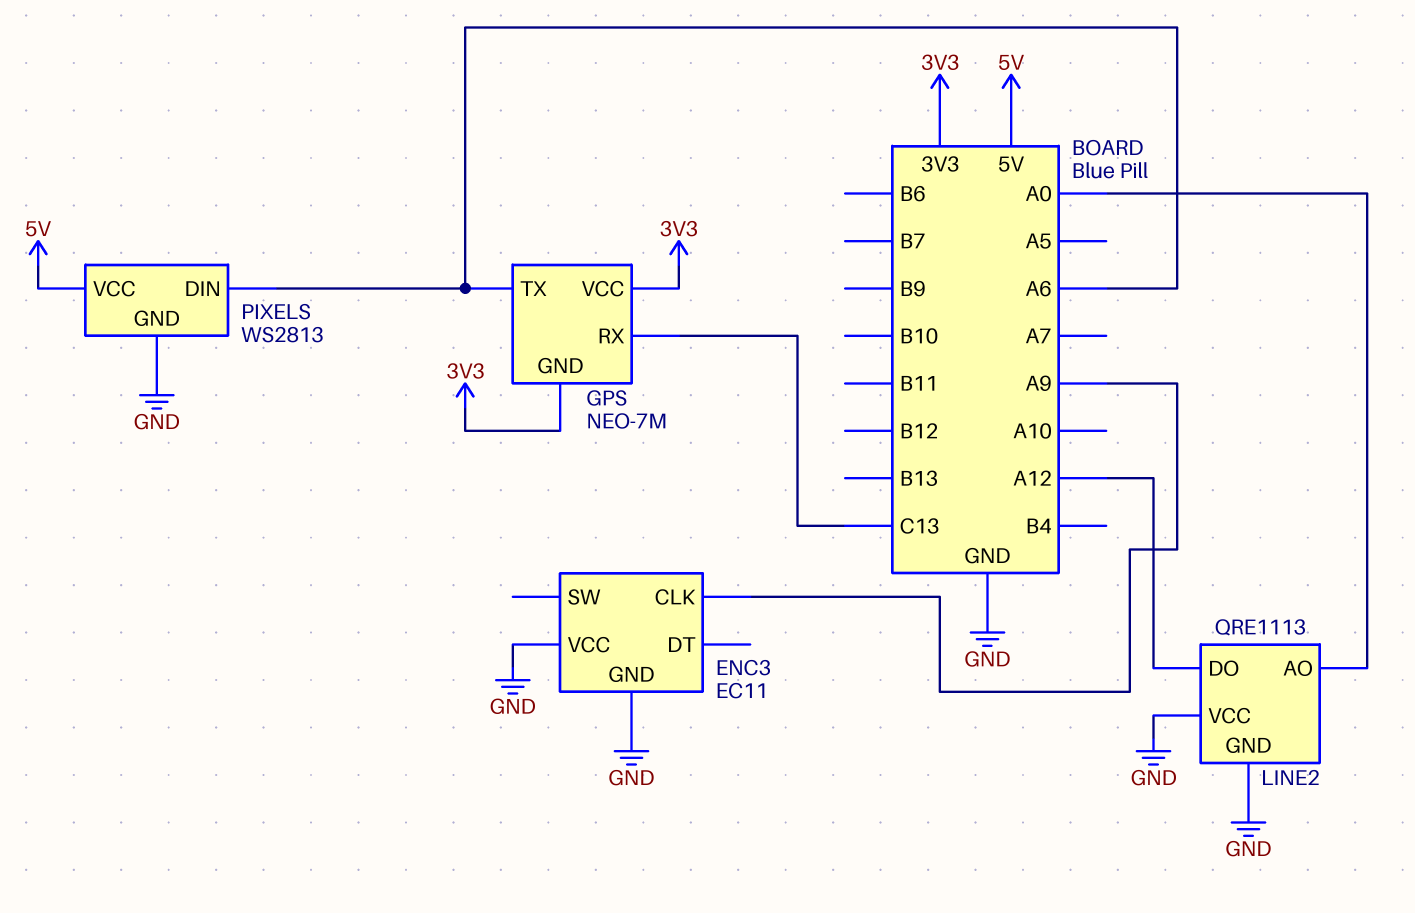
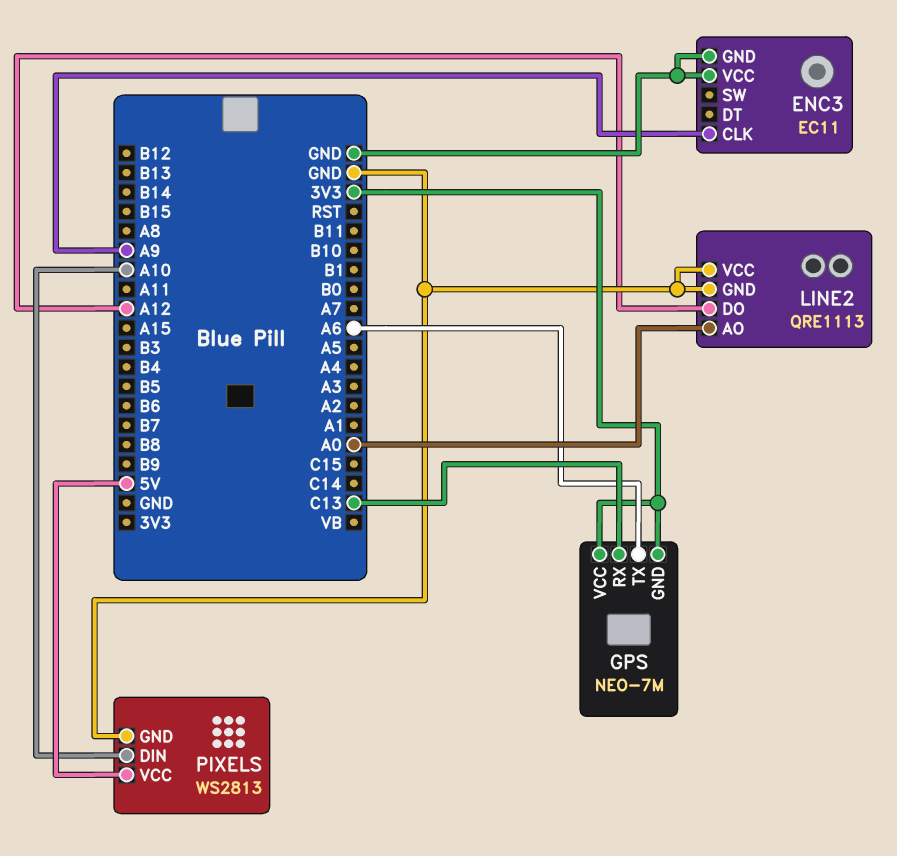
PIXELS pin DIN: A6 -> A10

